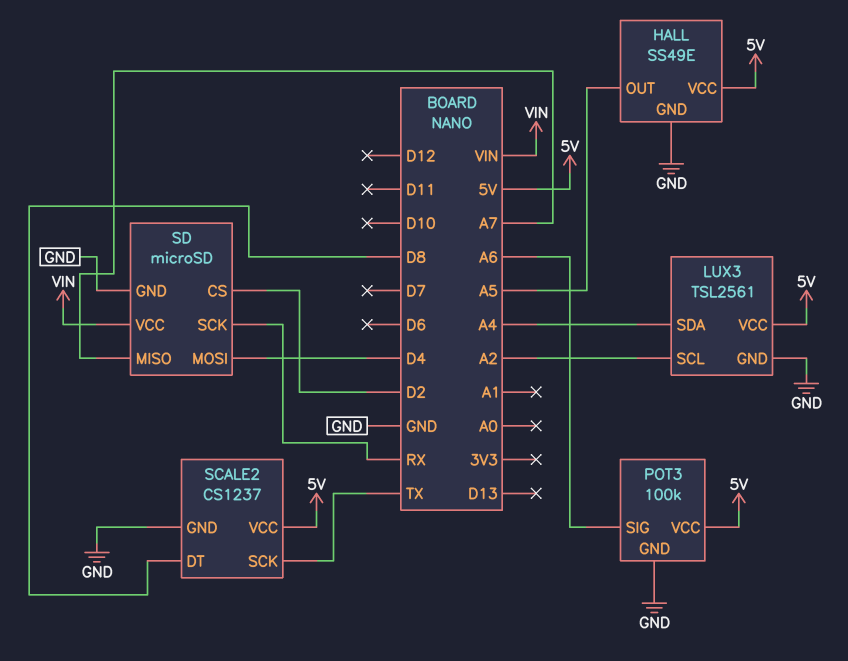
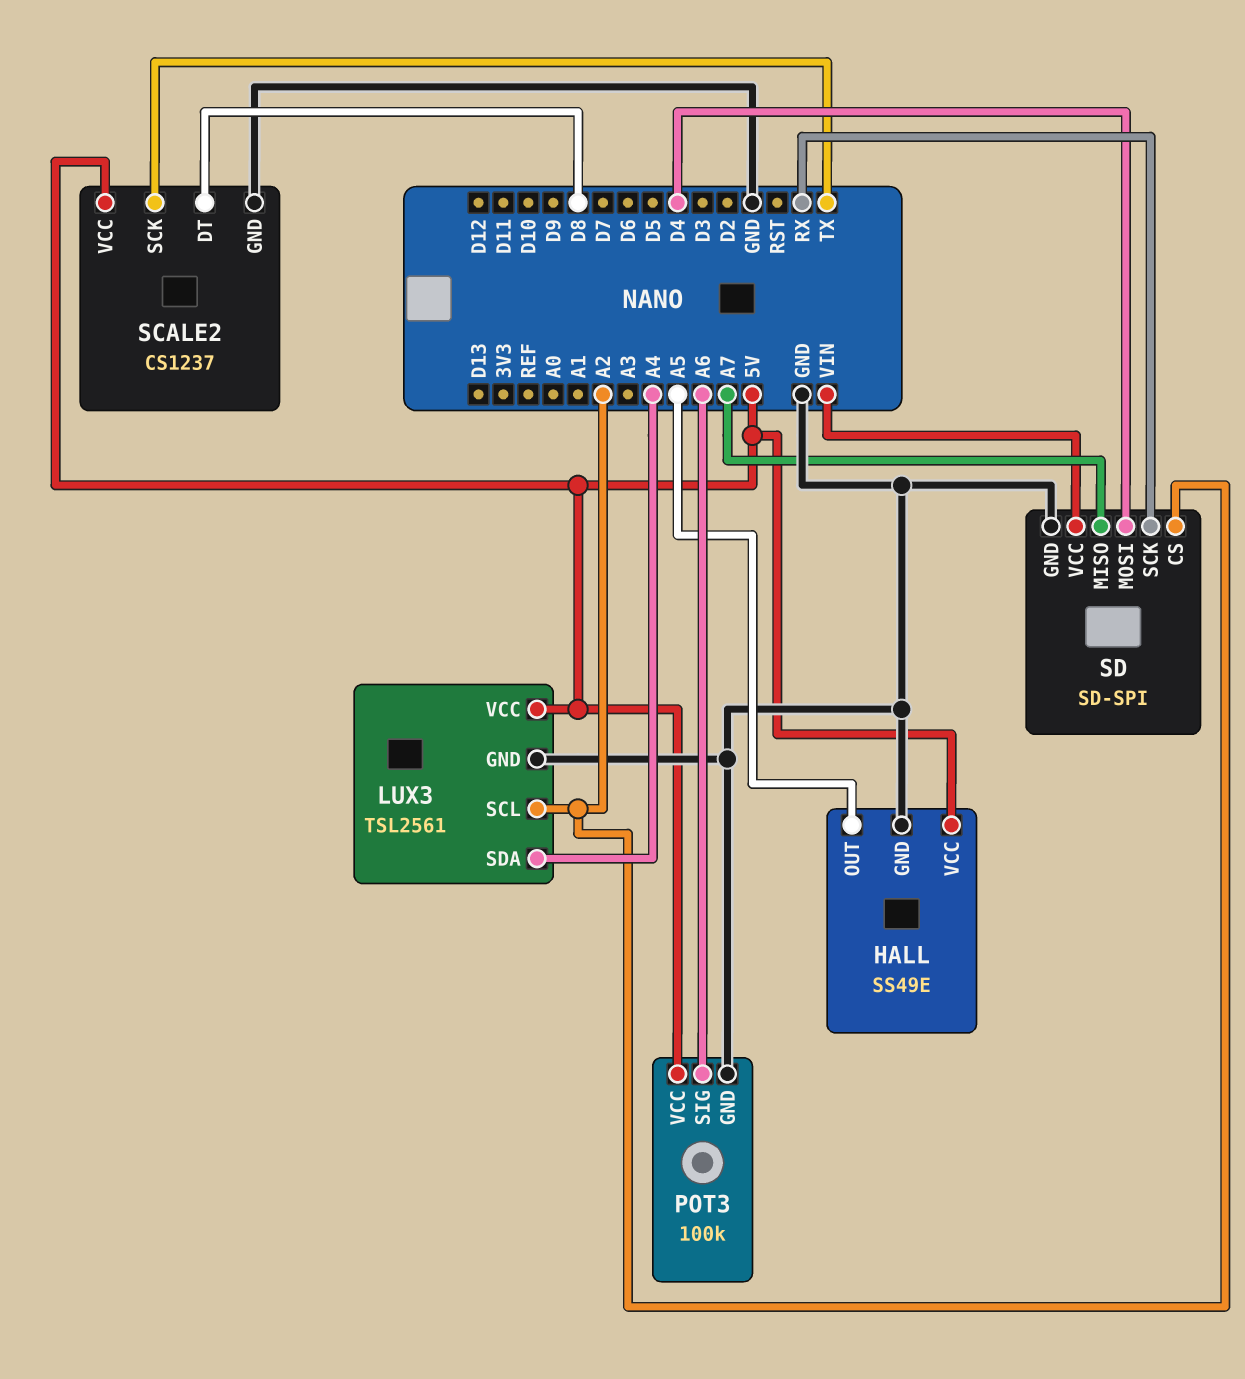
SD: microSD -> SD-SPI
SD pin CS: D2 -> A2

